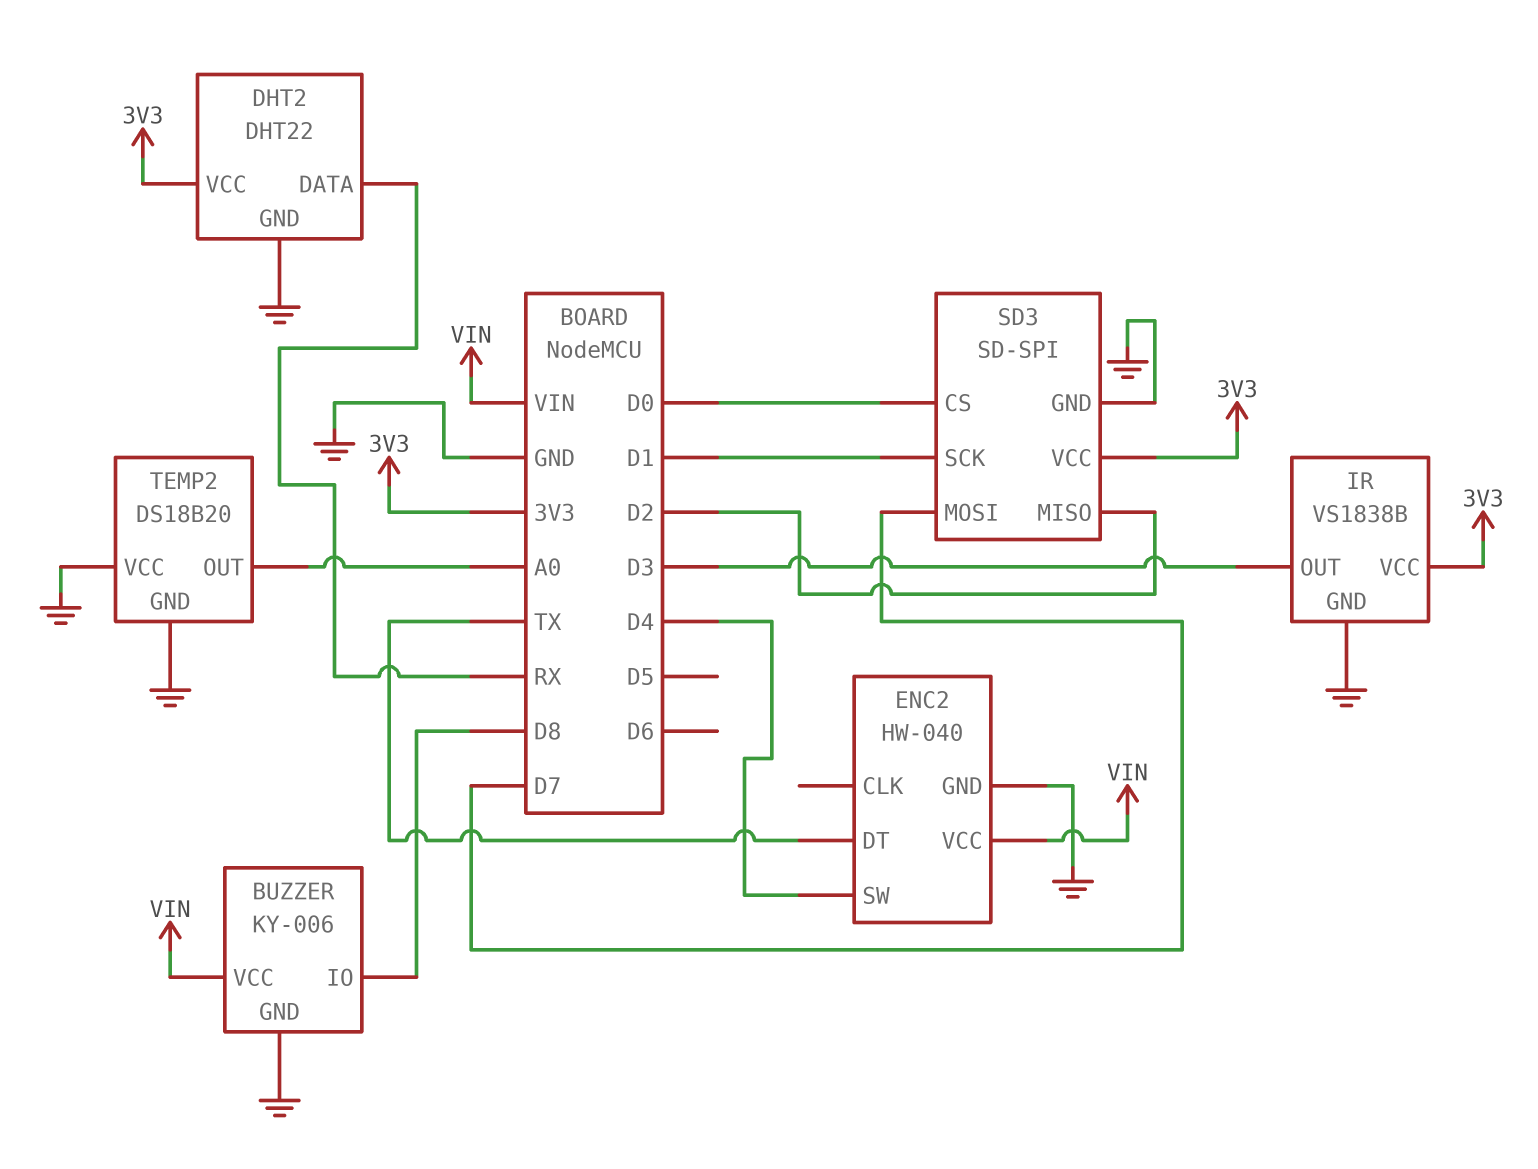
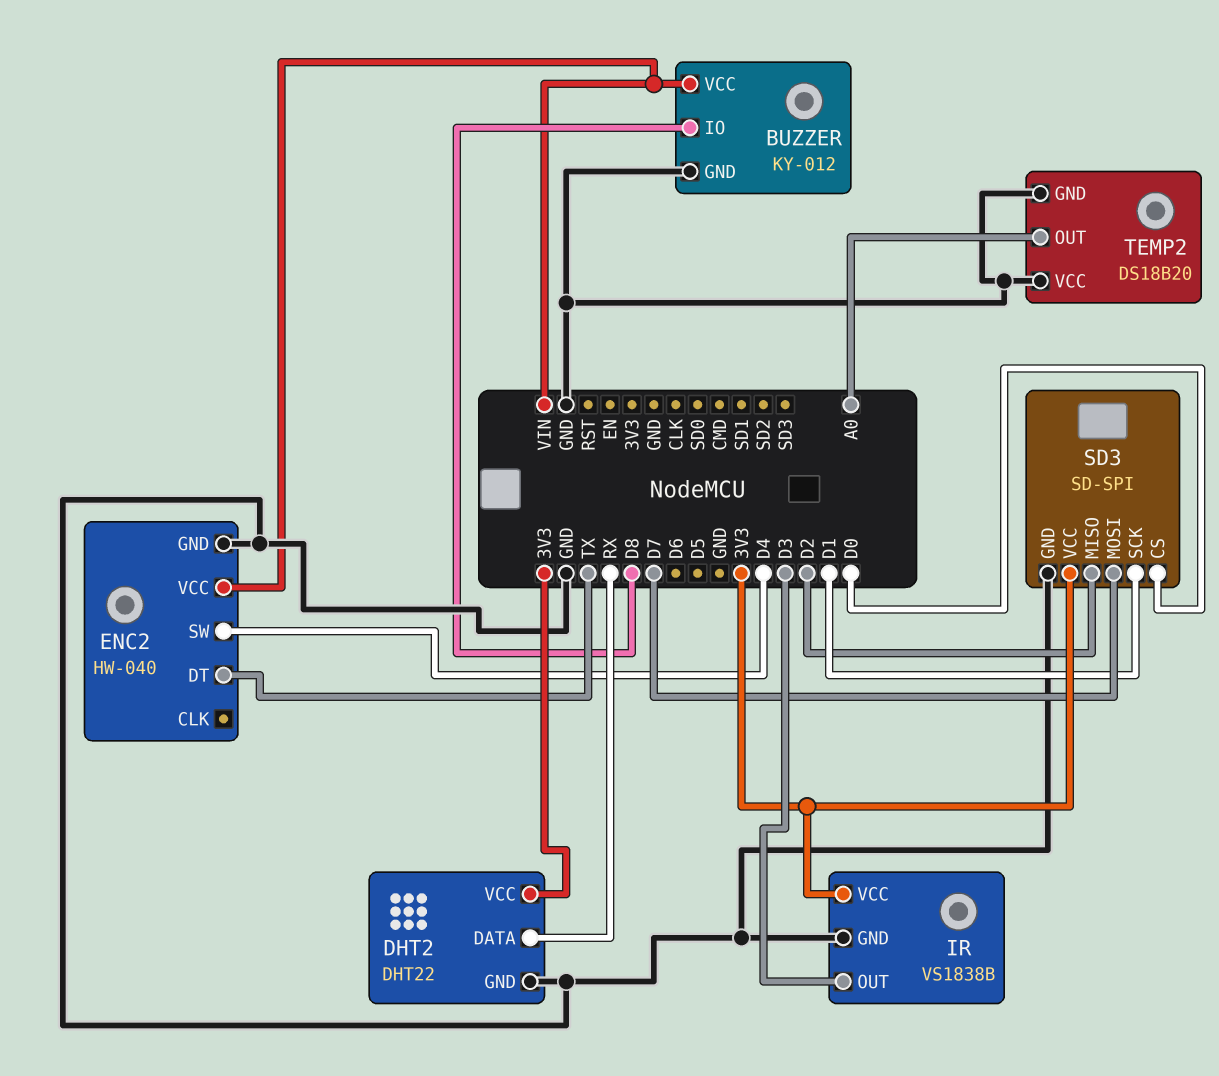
BUZZER: KY-006 -> KY-012

